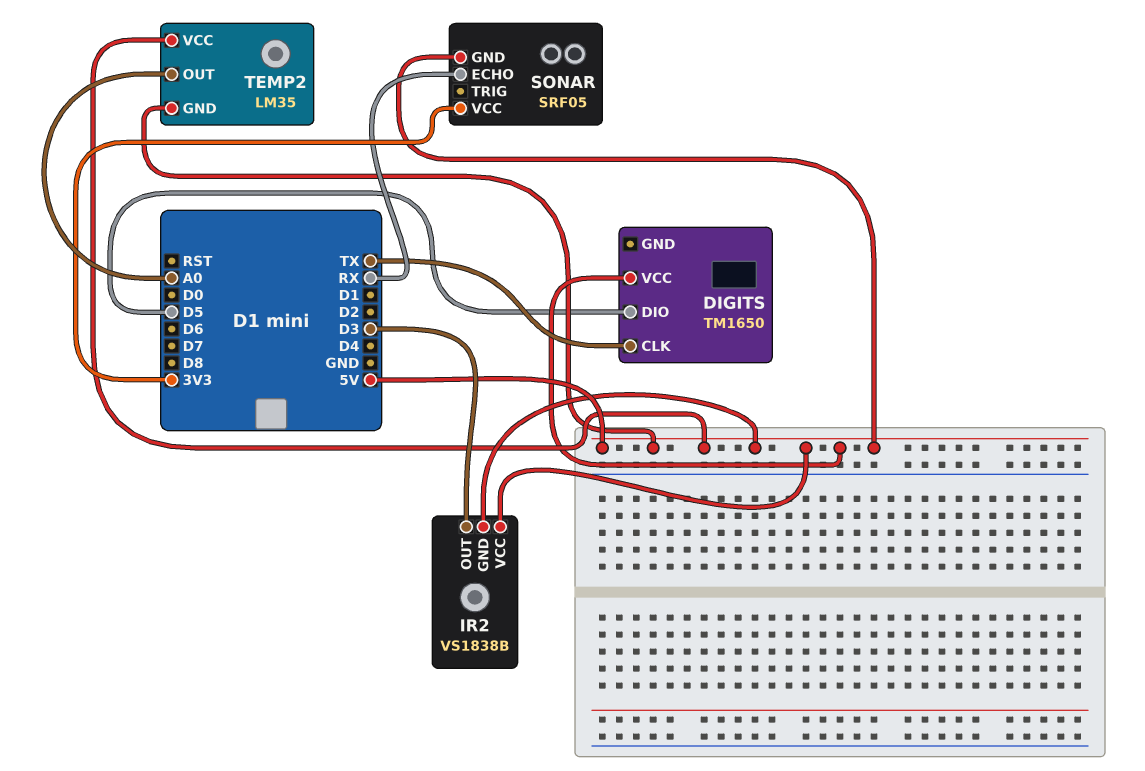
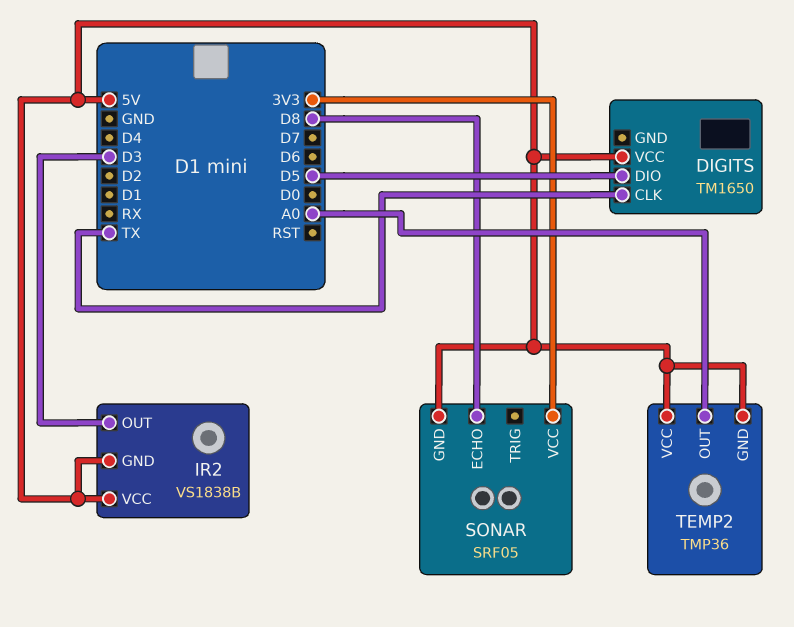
SONAR pin ECHO: RX -> D8
TEMP2: LM35 -> TMP36

